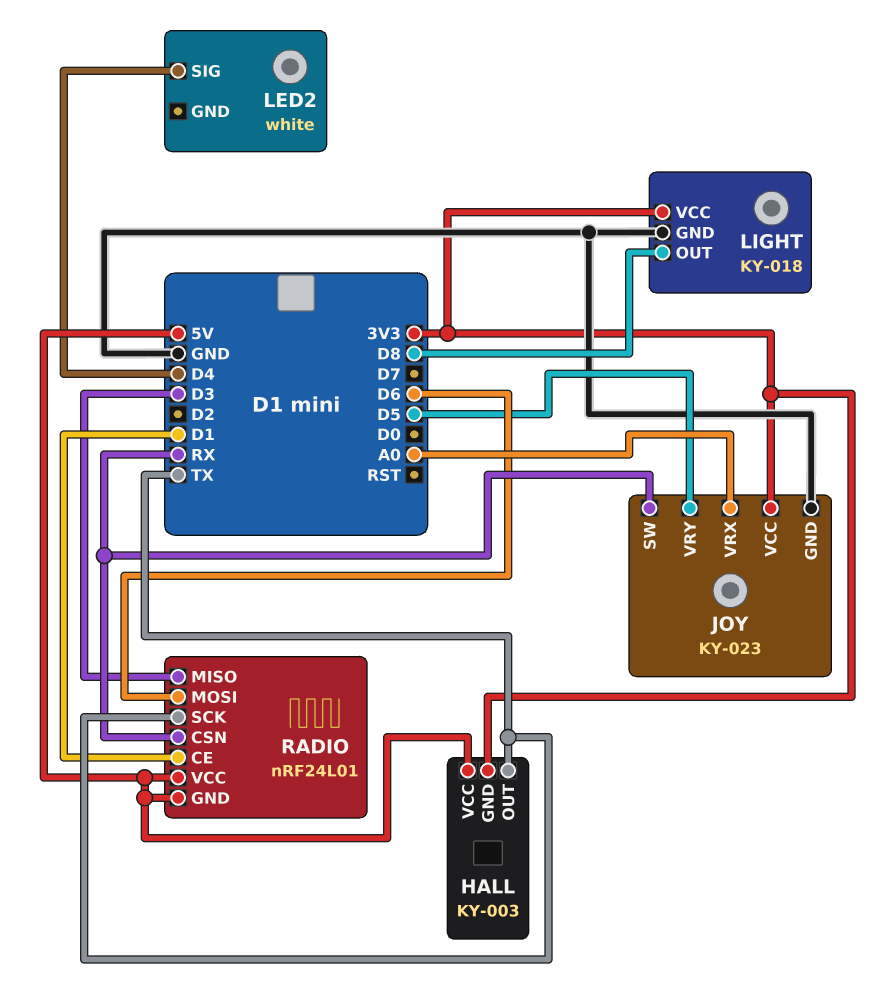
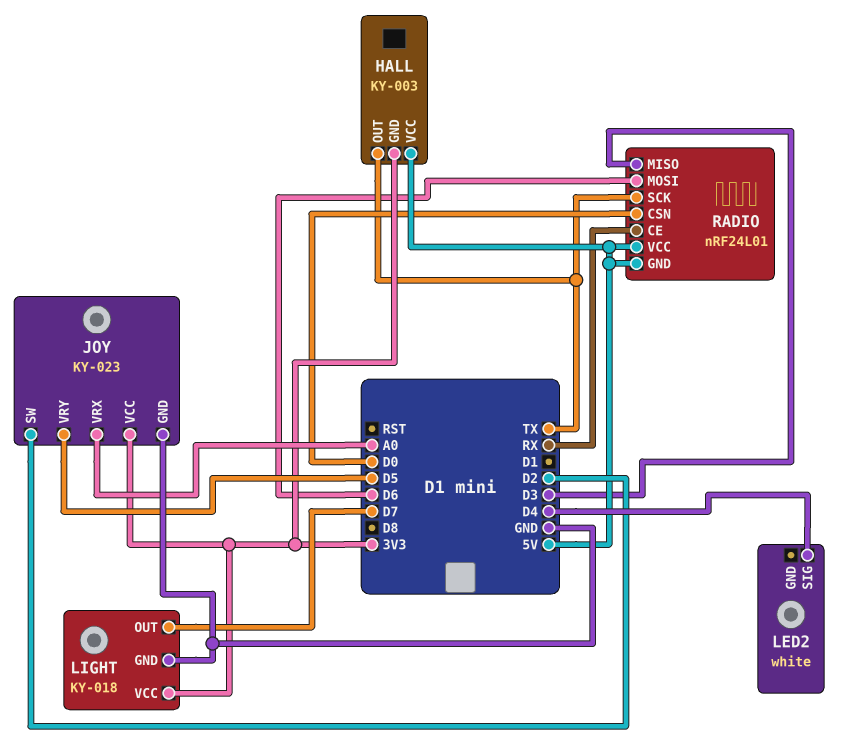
JOY pin SW: RX -> D2
LIGHT pin OUT: D8 -> D7
RADIO pin CE: D1 -> RX
RADIO pin CSN: RX -> D0

